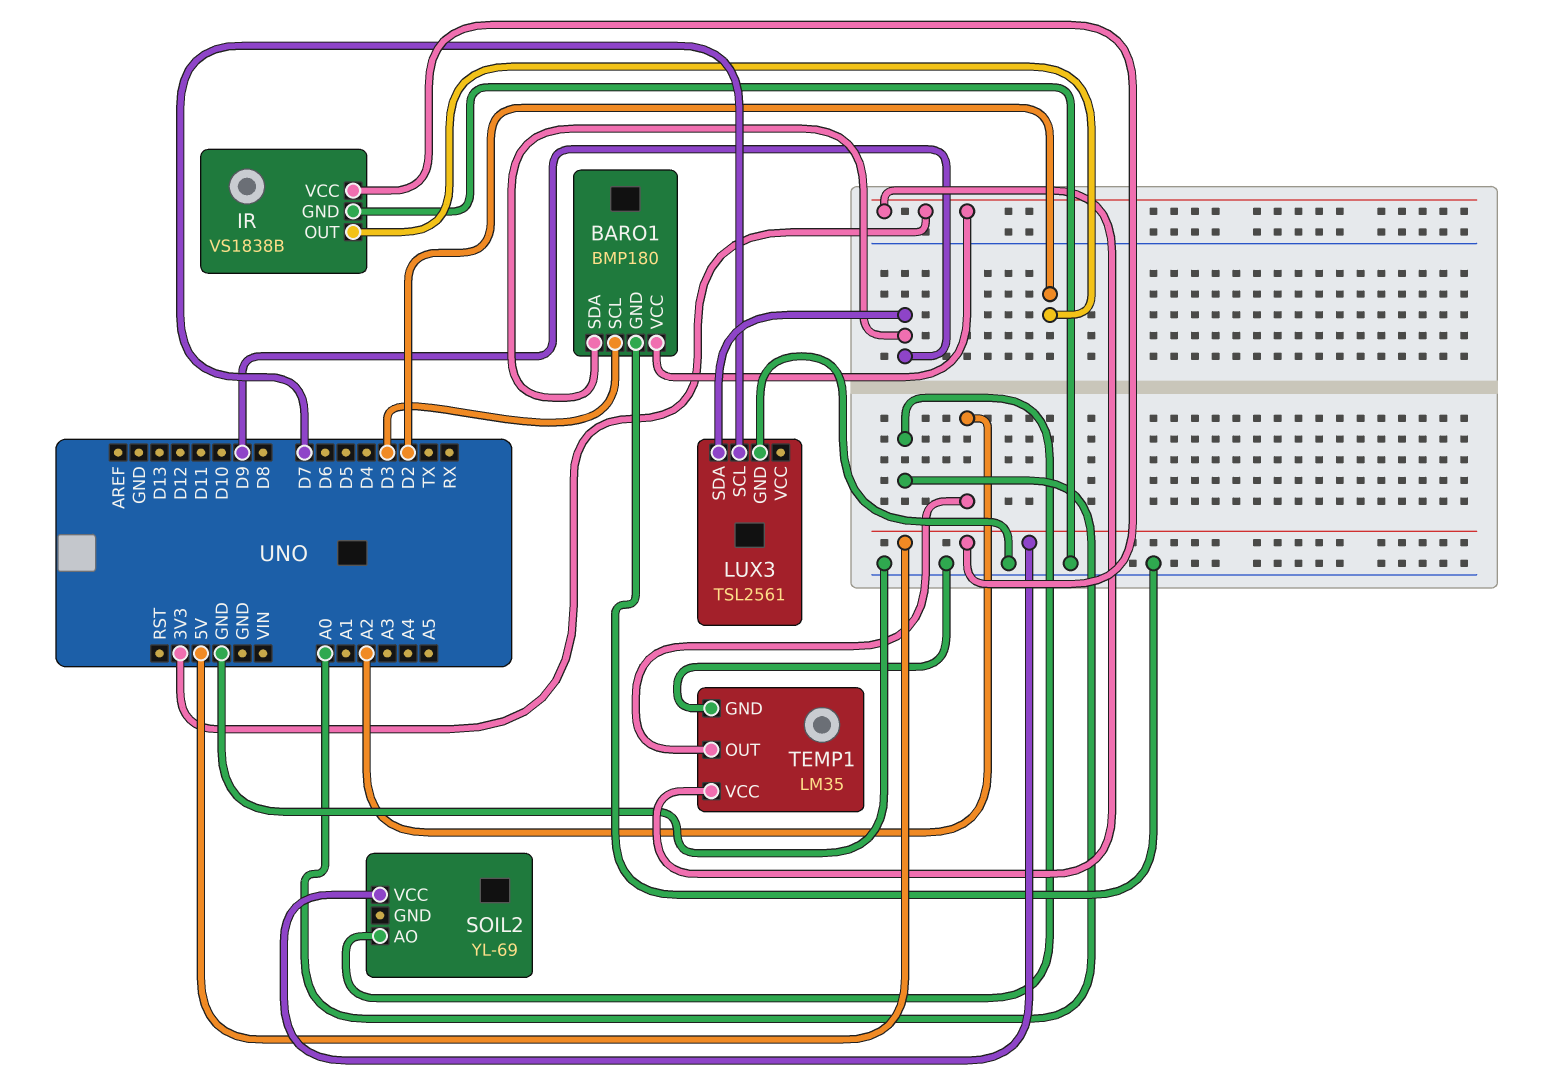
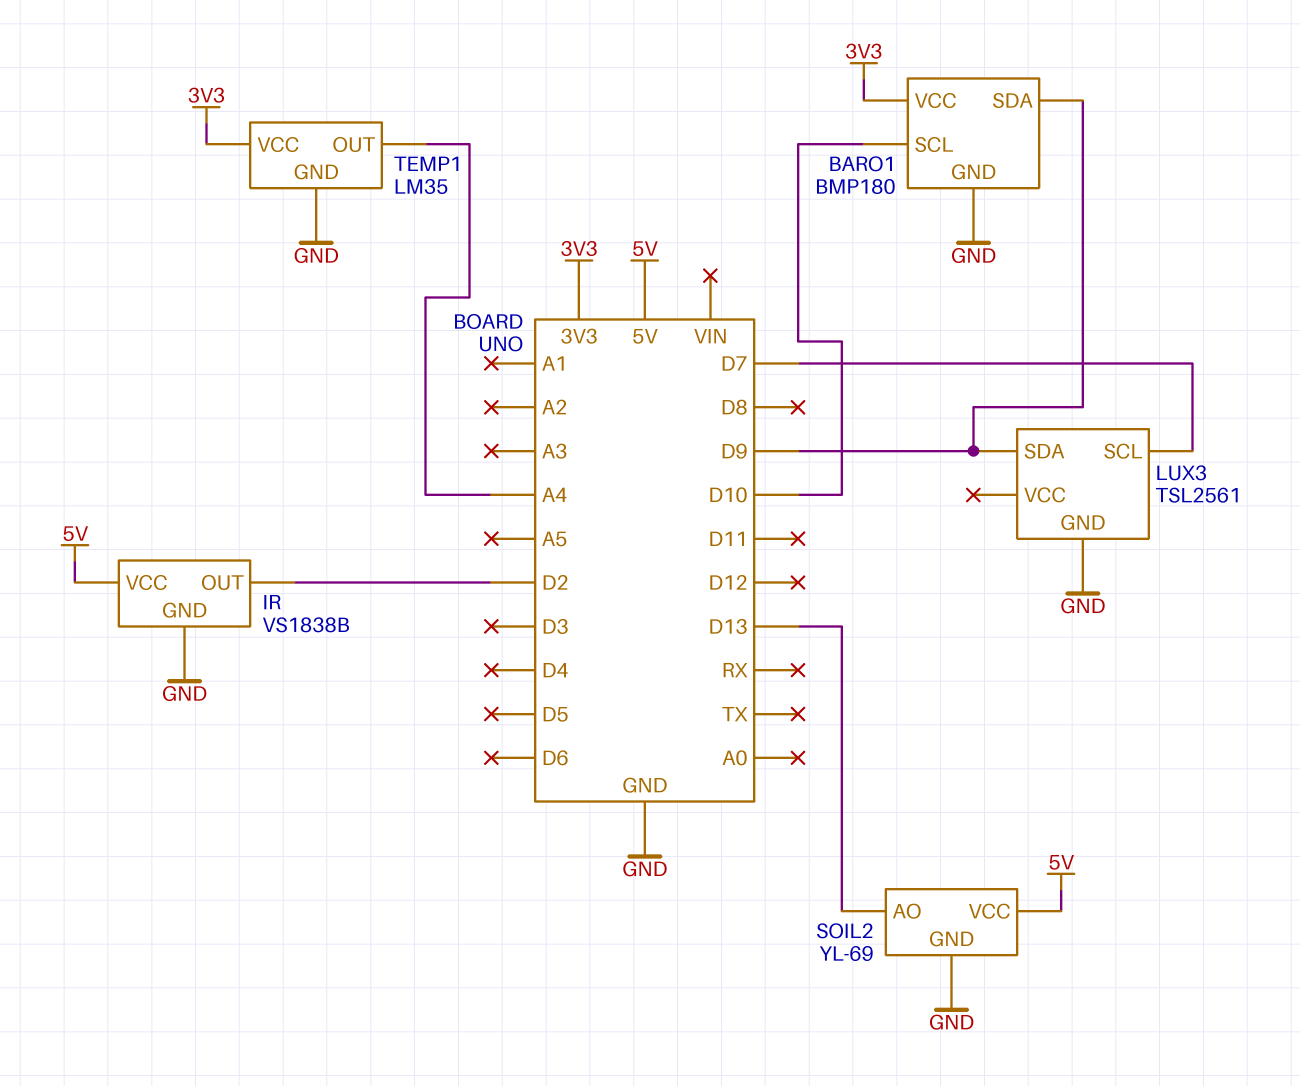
BARO1 pin SCL: D3 -> D10
SOIL2 pin AO: A0 -> D13
SOIL2 pin GND: none -> GND
TEMP1 pin OUT: A2 -> A4

